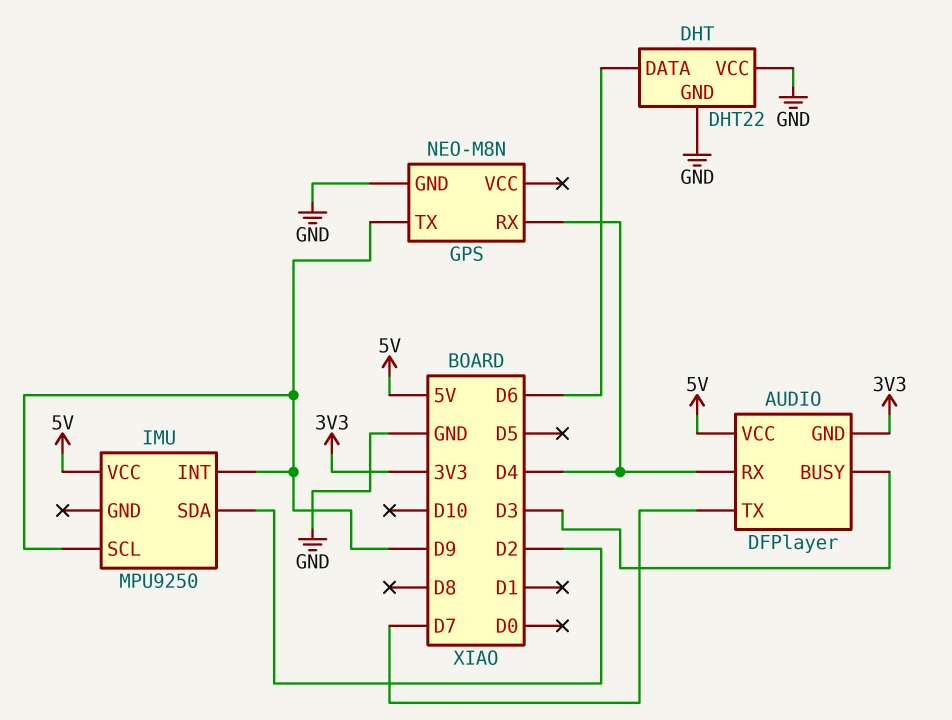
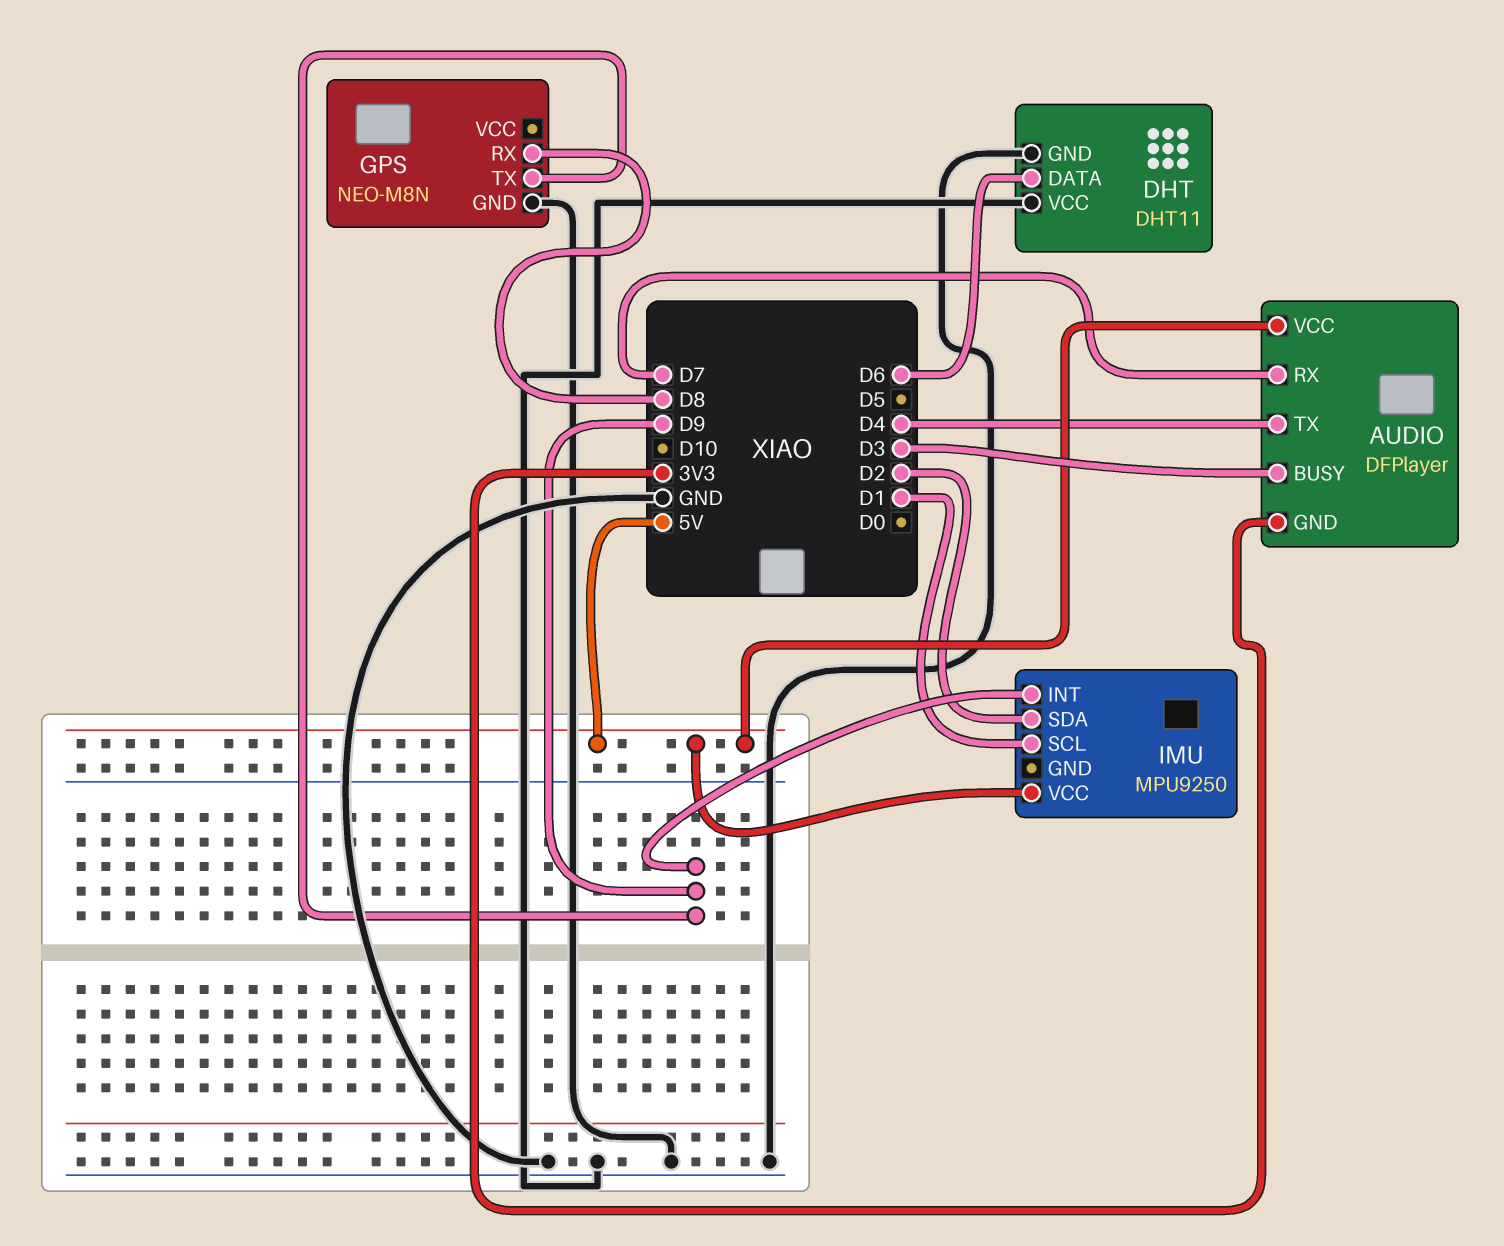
AUDIO pin RX: D4 -> D7
AUDIO pin TX: D7 -> D4
DHT: DHT22 -> DHT11
GPS pin RX: D4 -> D8
IMU pin SCL: D9 -> D1

